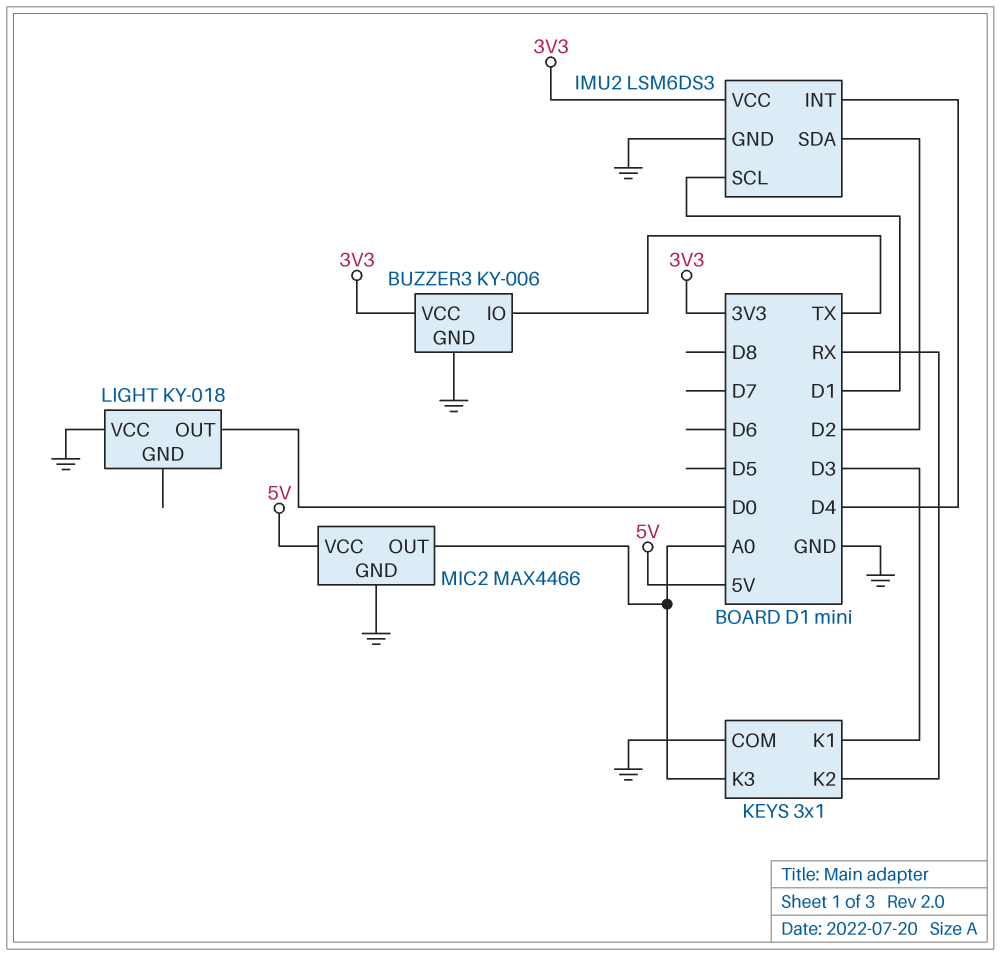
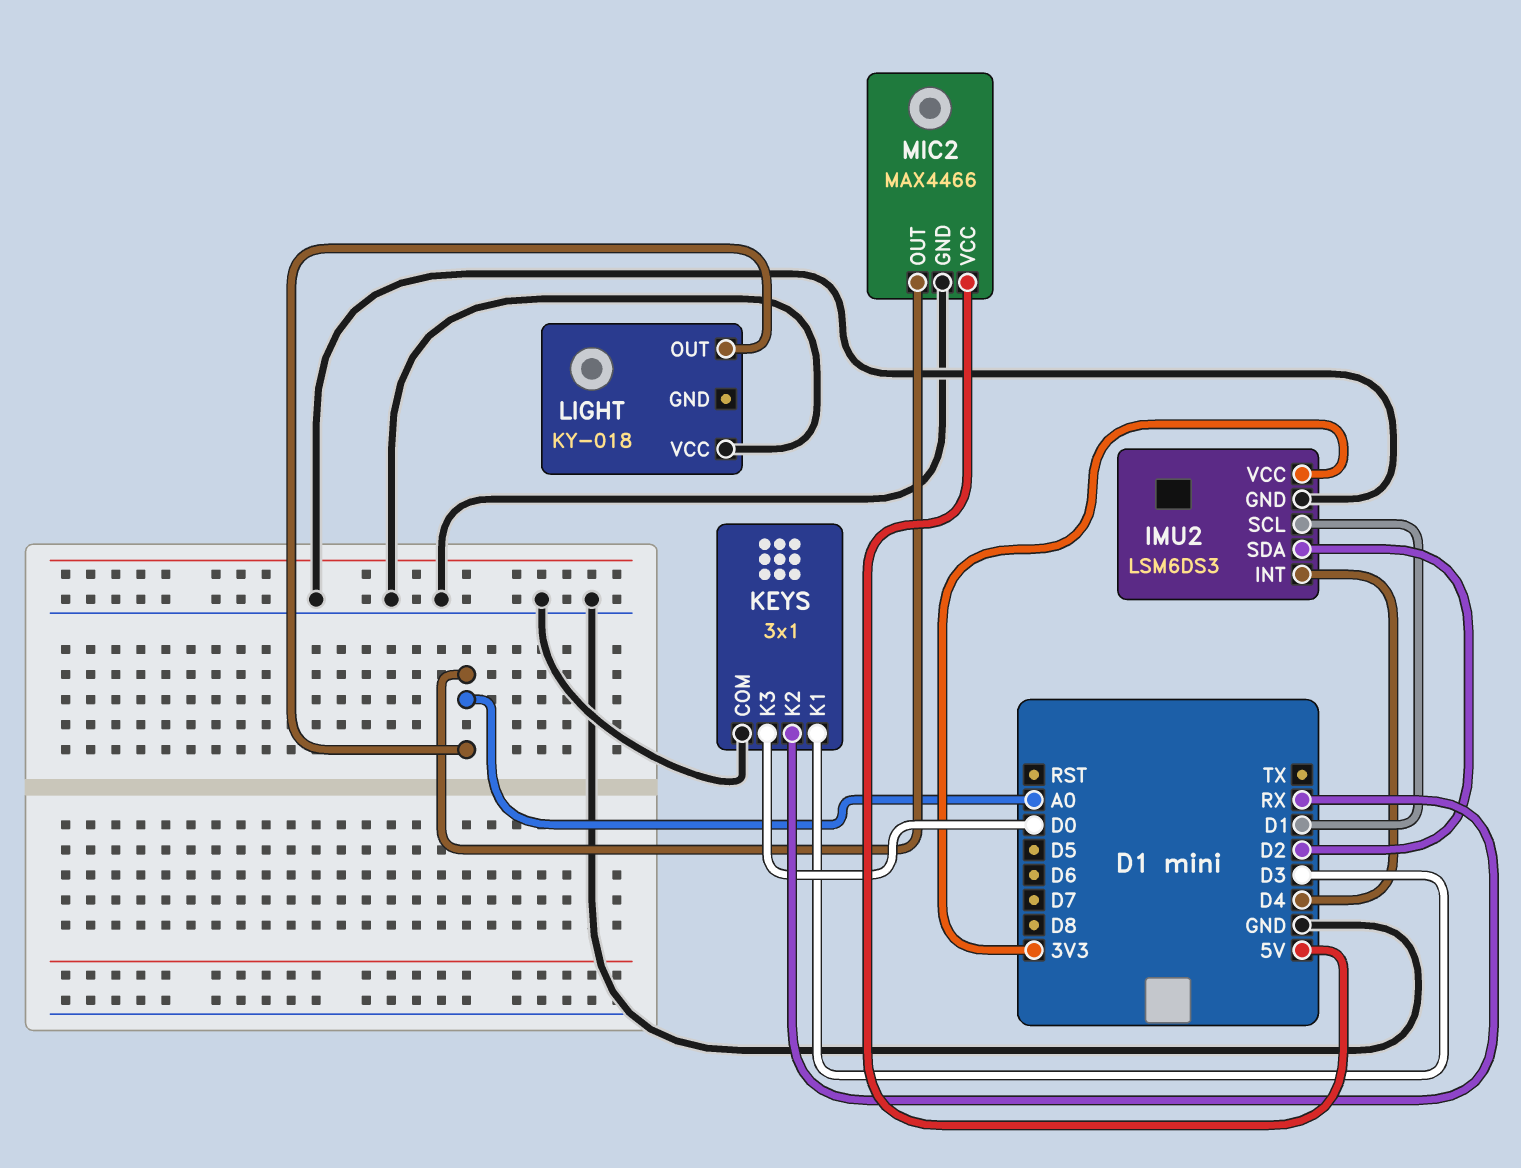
BUZZER3: KY-006 -> none
BUZZER3 pin GND: GND -> none
BUZZER3 pin IO: TX -> none
BUZZER3 pin VCC: 3V3 -> none
KEYS pin K3: A0 -> D0
LIGHT pin OUT: D0 -> A0

